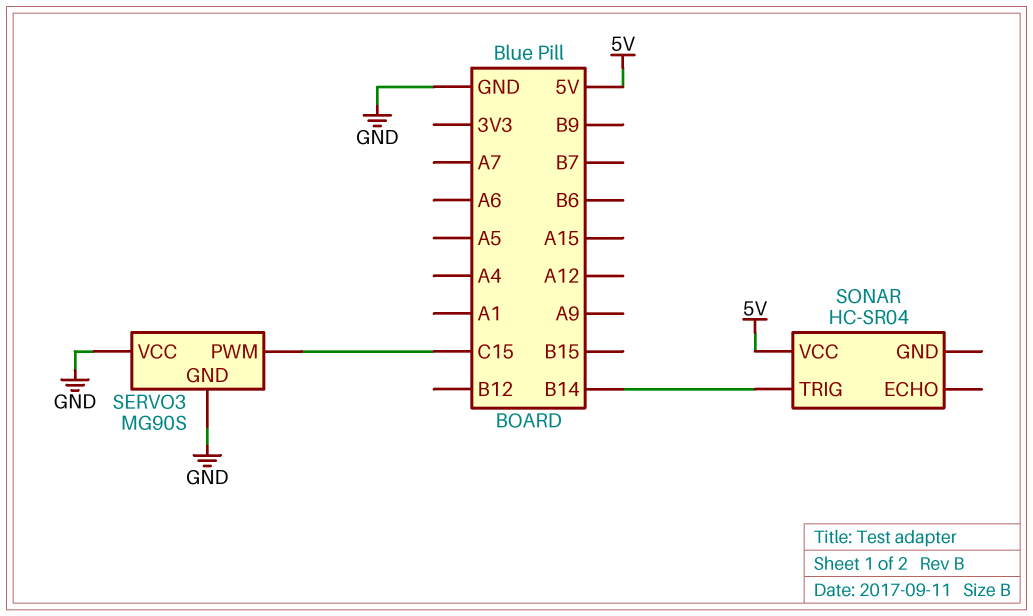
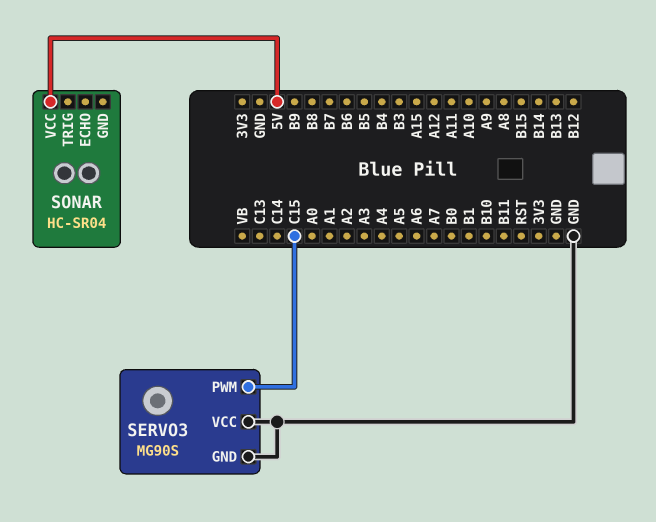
SONAR pin TRIG: B14 -> none

